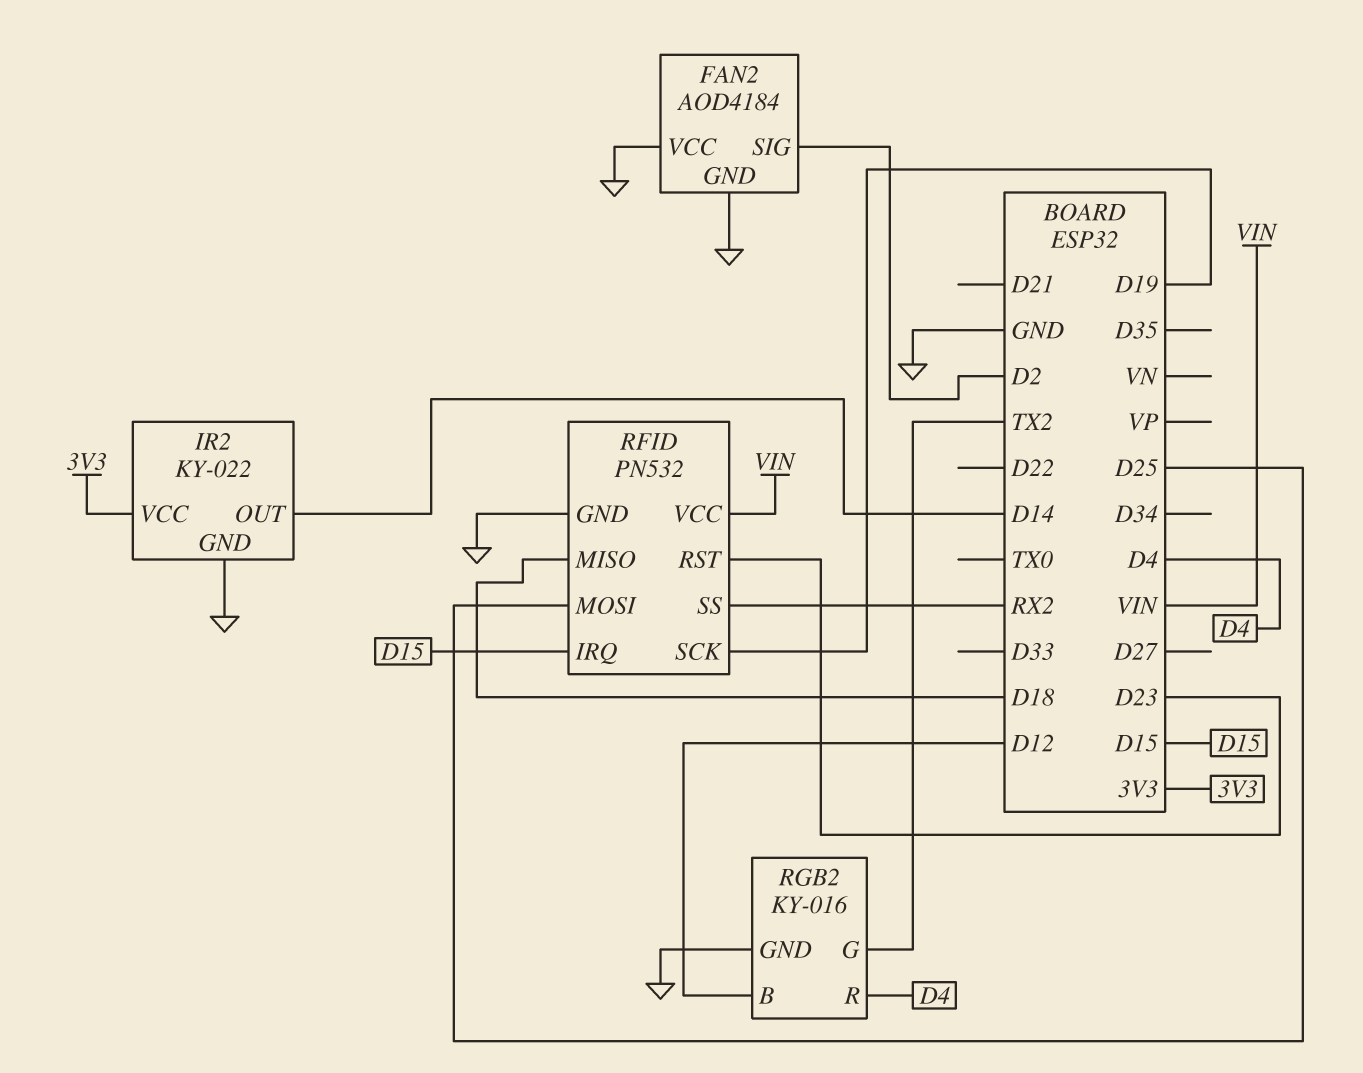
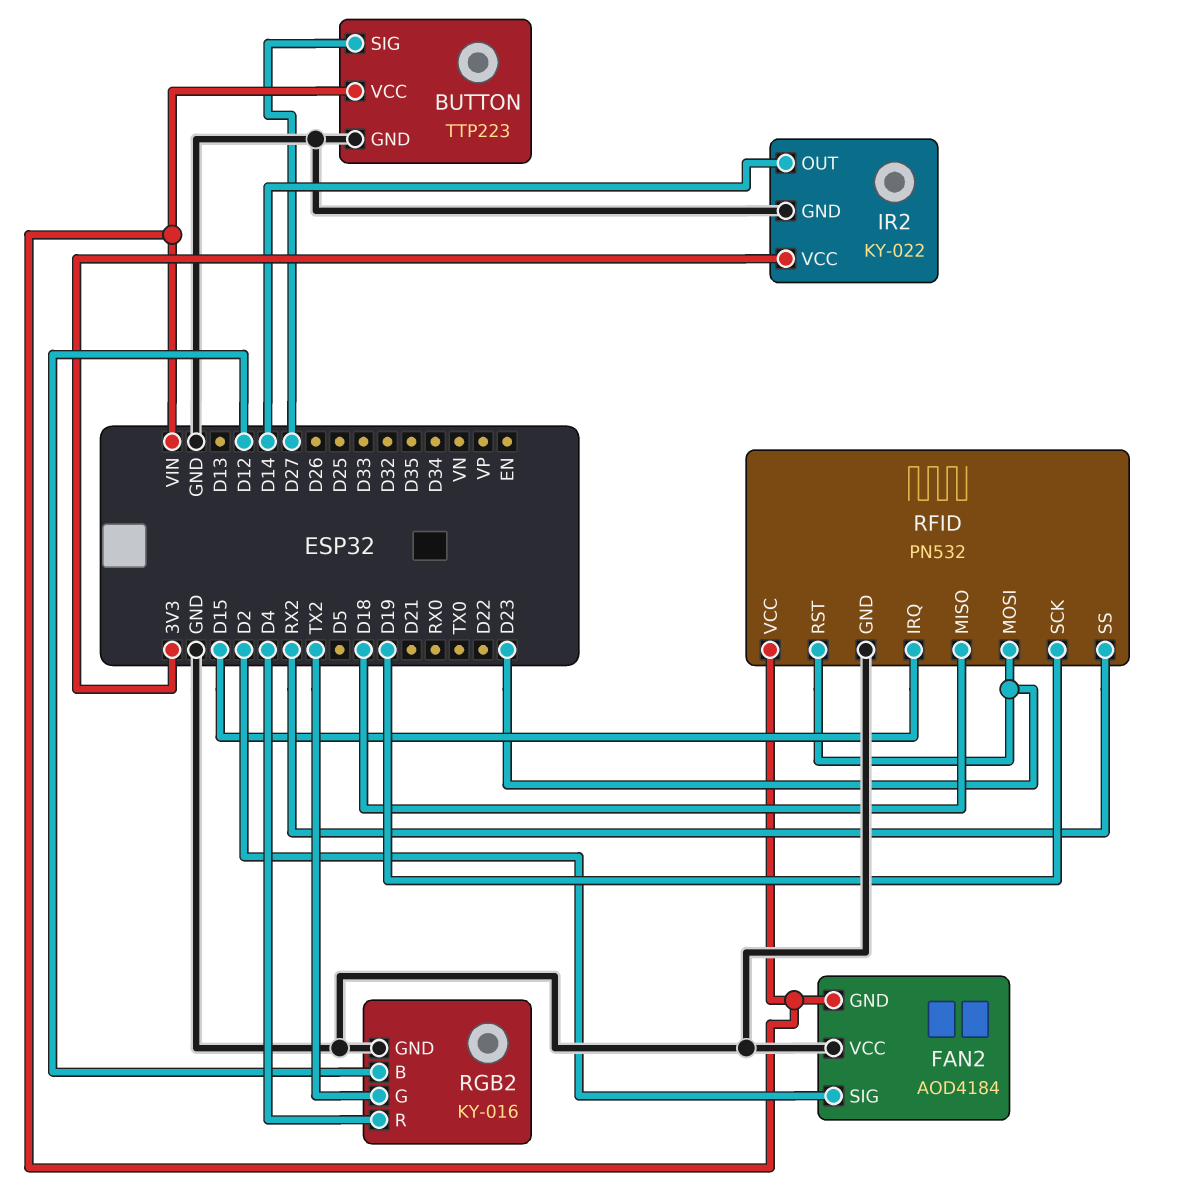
BUTTON: none -> TTP223
BUTTON pin GND: none -> GND
BUTTON pin SIG: none -> D27
BUTTON pin VCC: none -> VIN
FAN2 pin GND: GND -> VIN
RFID pin MOSI: D25 -> D23

